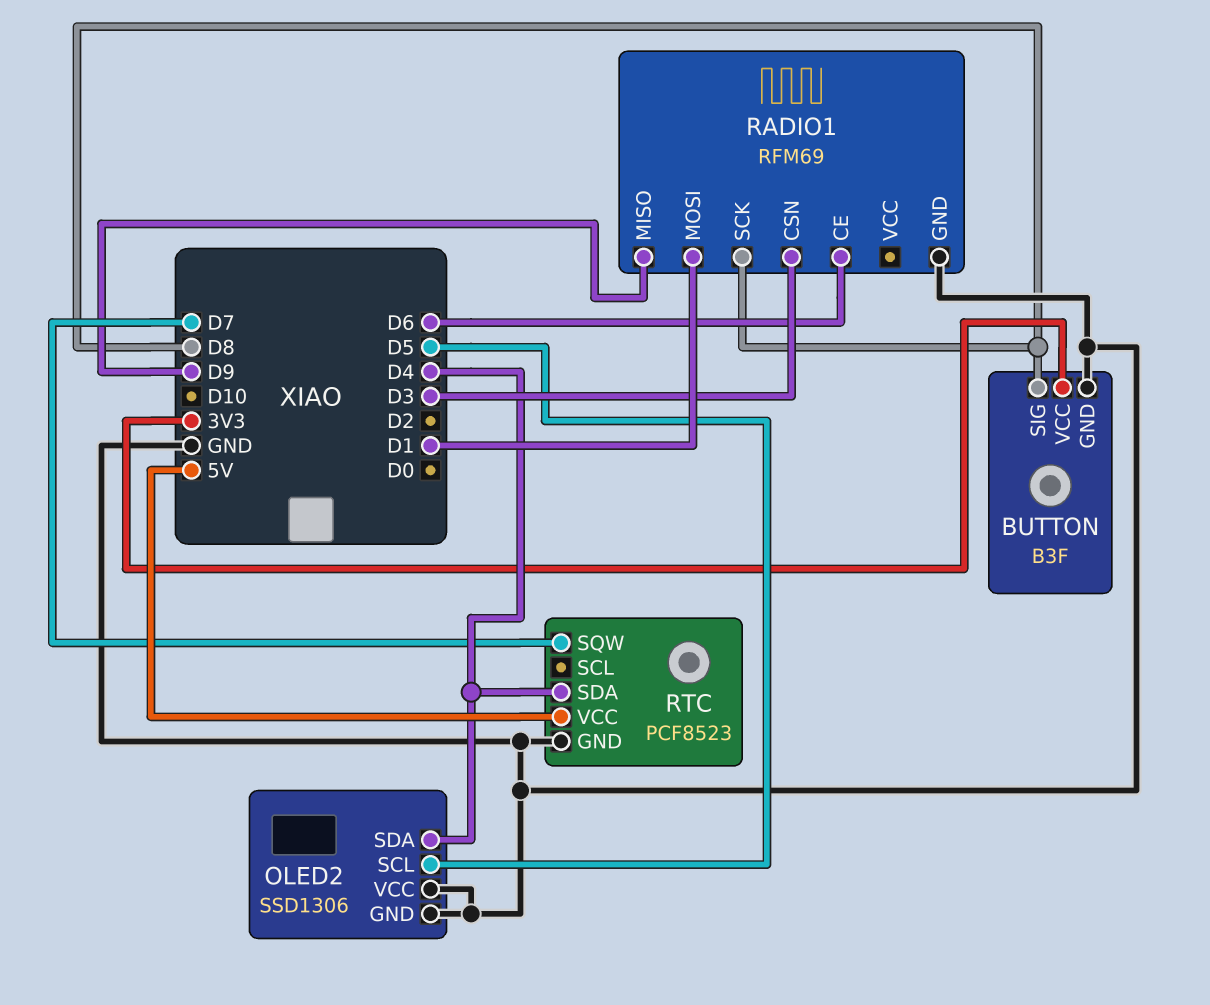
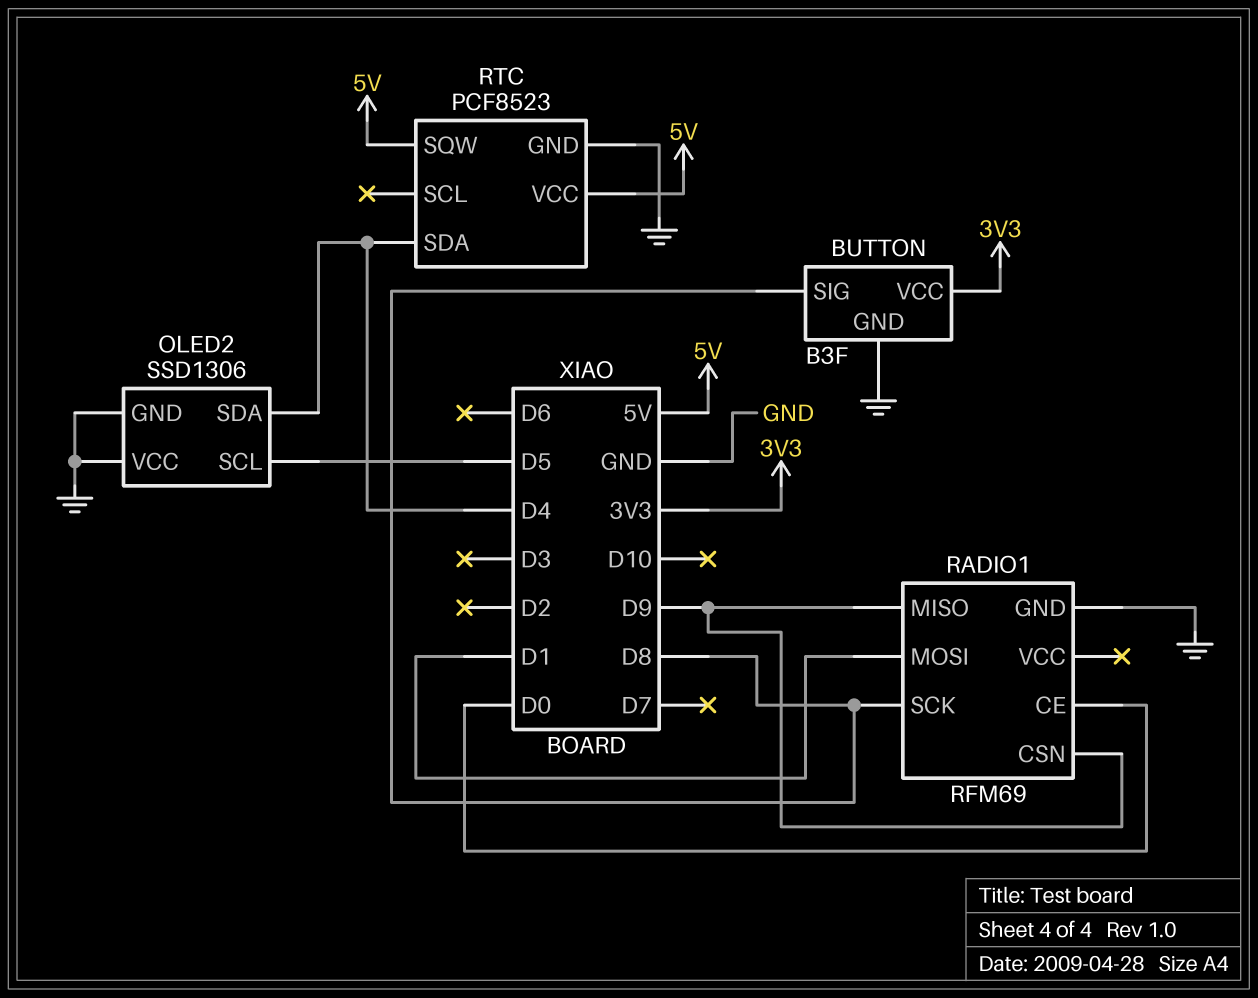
RADIO1 pin CE: D6 -> D0
RADIO1 pin CSN: D3 -> D9
RTC pin SQW: D7 -> 5V

